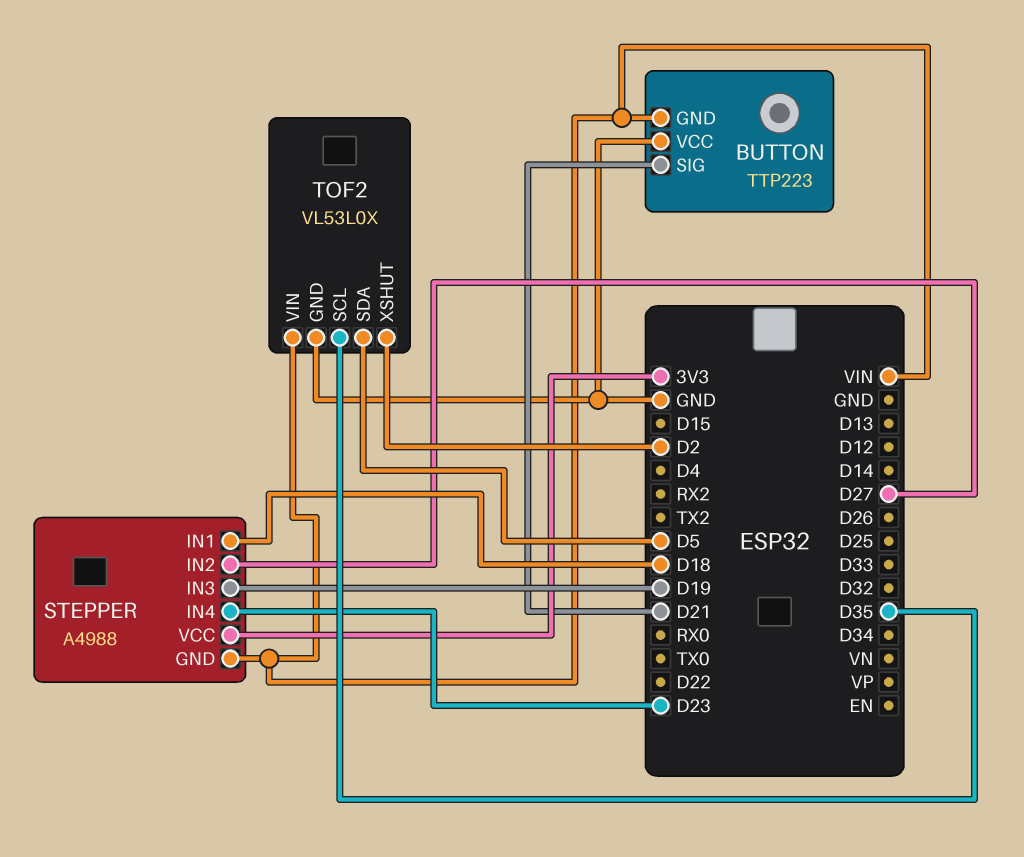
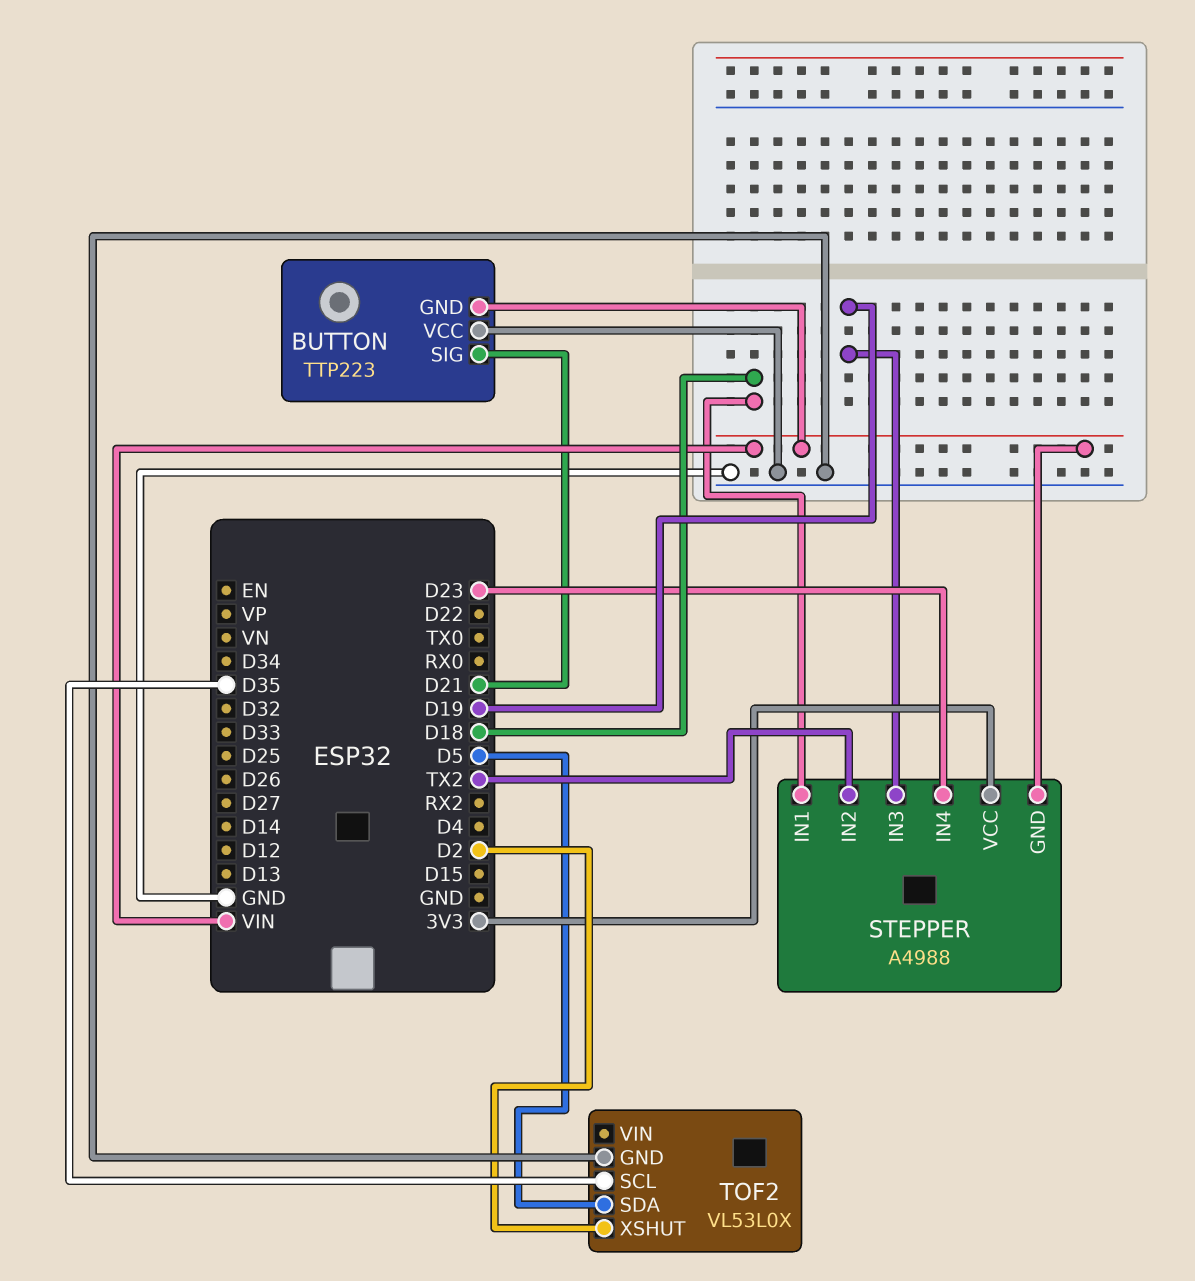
STEPPER pin IN2: D27 -> TX2
TOF2 pin VIN: VIN -> none

